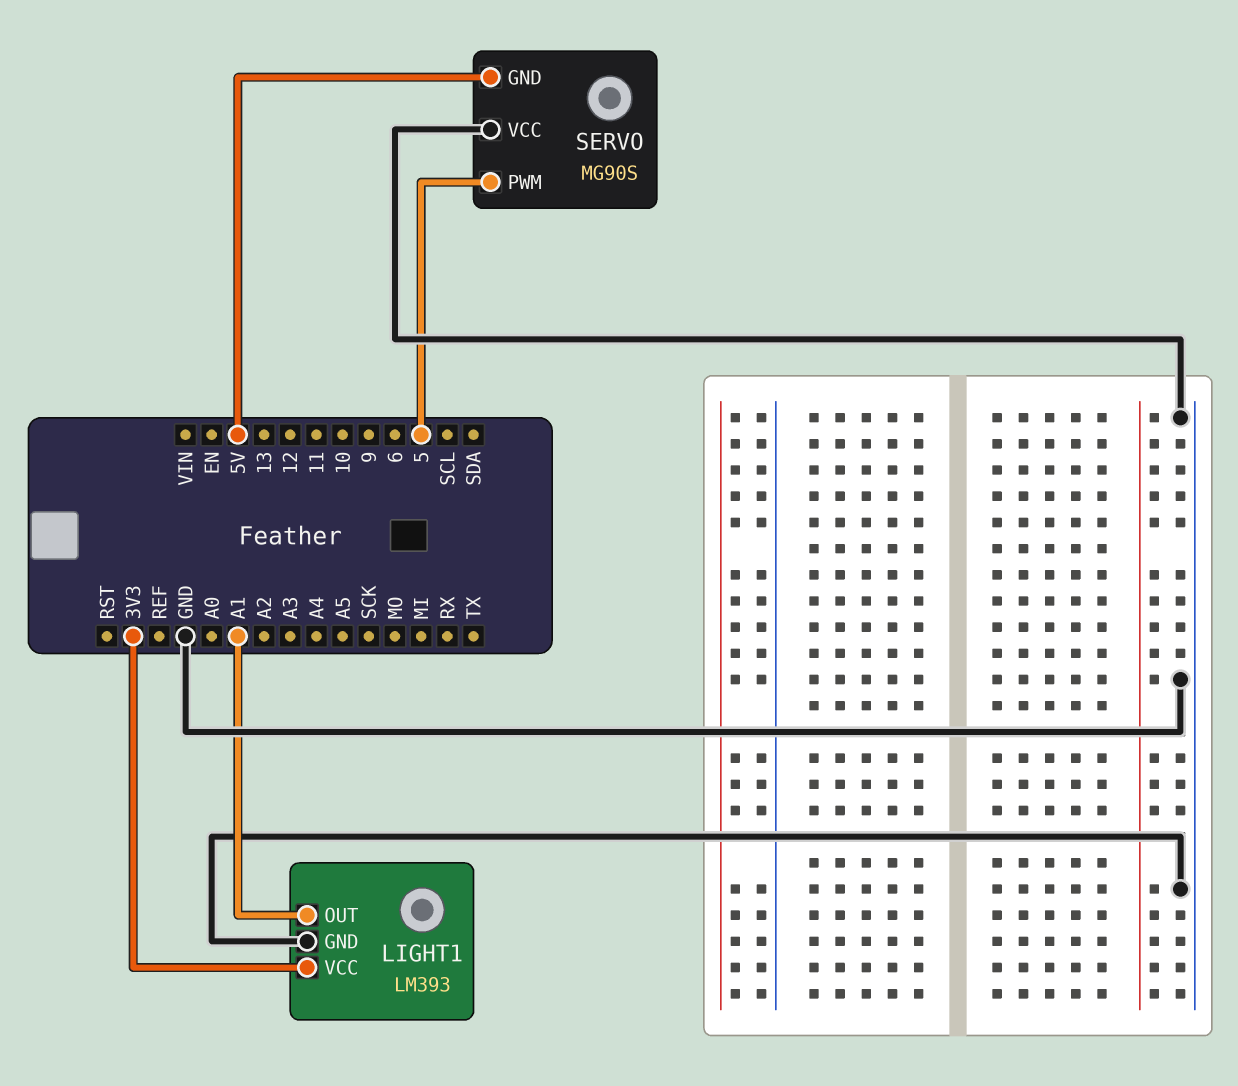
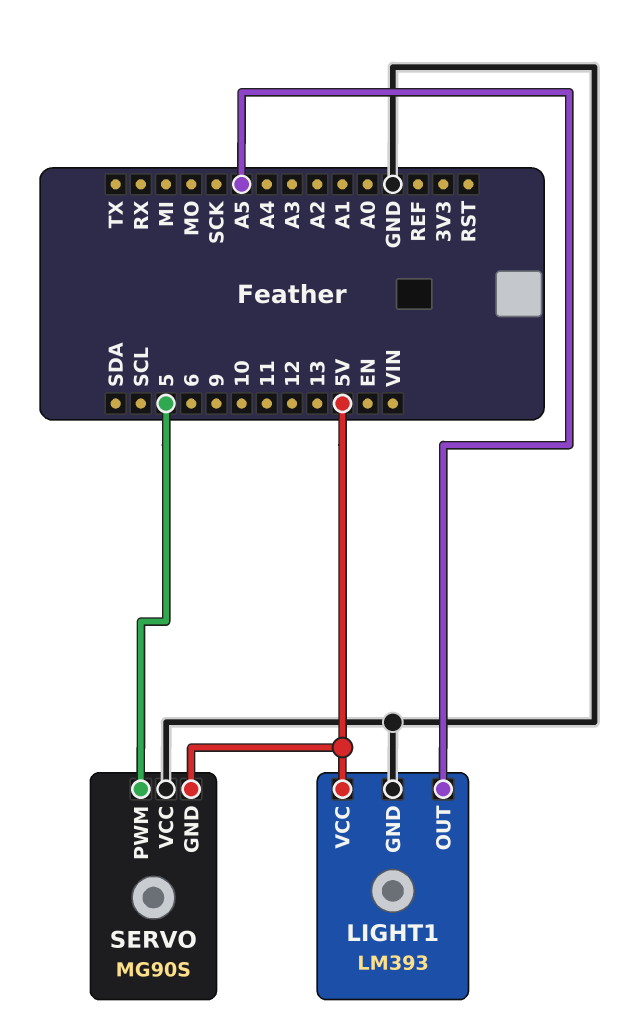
LIGHT1 pin OUT: A1 -> A5
LIGHT1 pin VCC: 3V3 -> 5V

